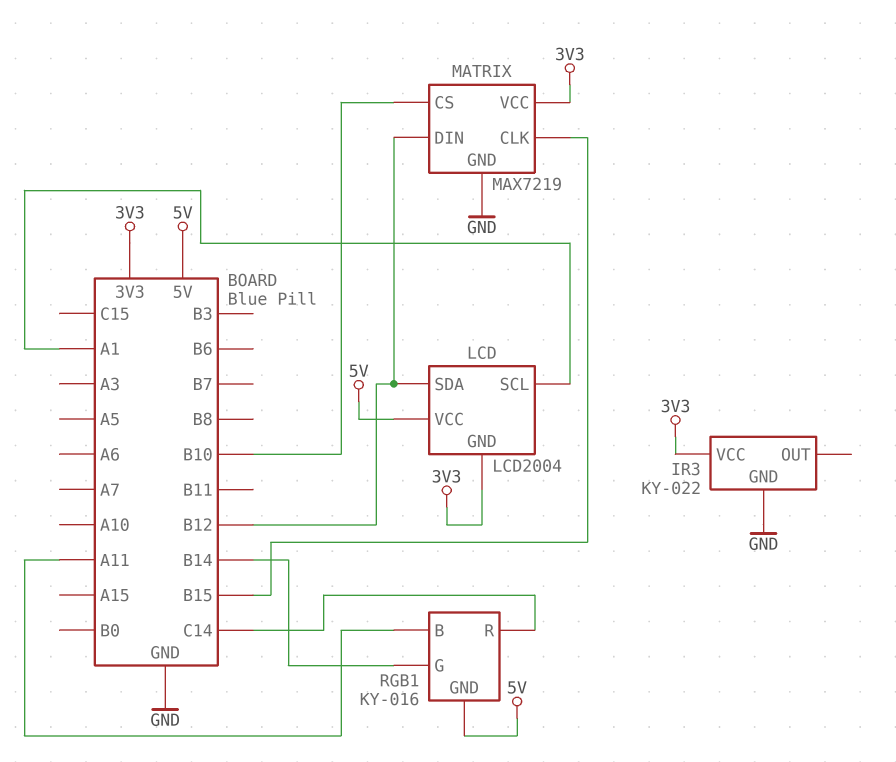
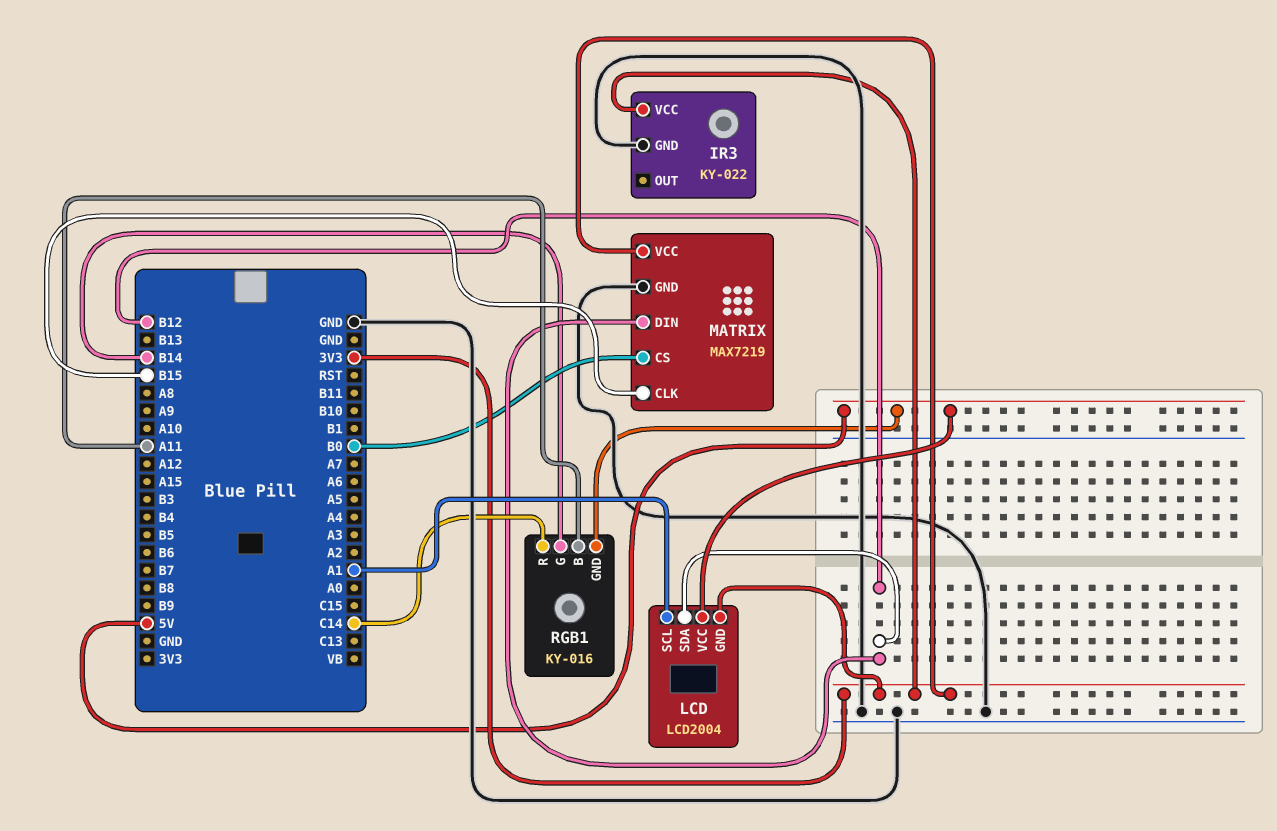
MATRIX pin CS: B10 -> B0

